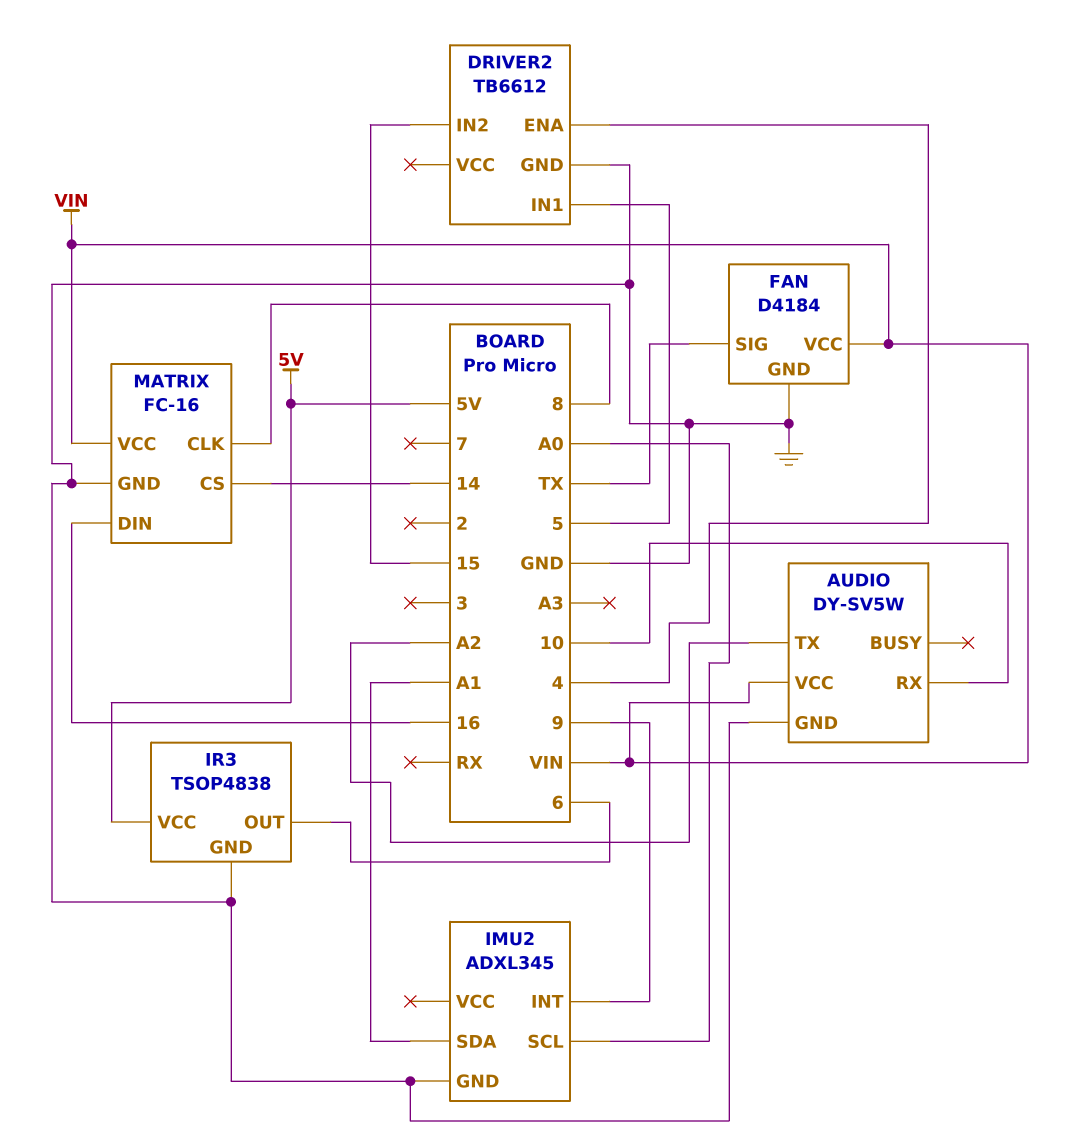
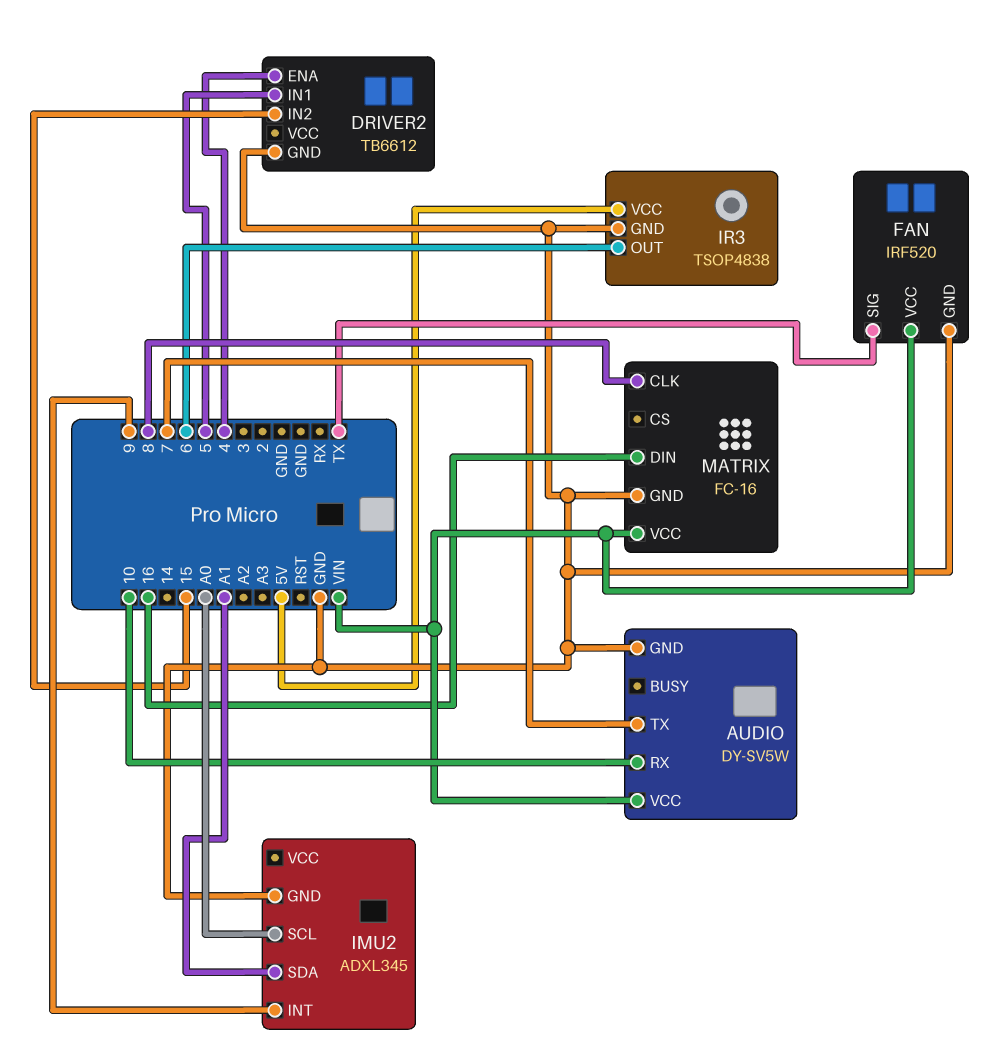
AUDIO pin TX: A2 -> 7
FAN: D4184 -> IRF520
MATRIX pin CS: 14 -> none

